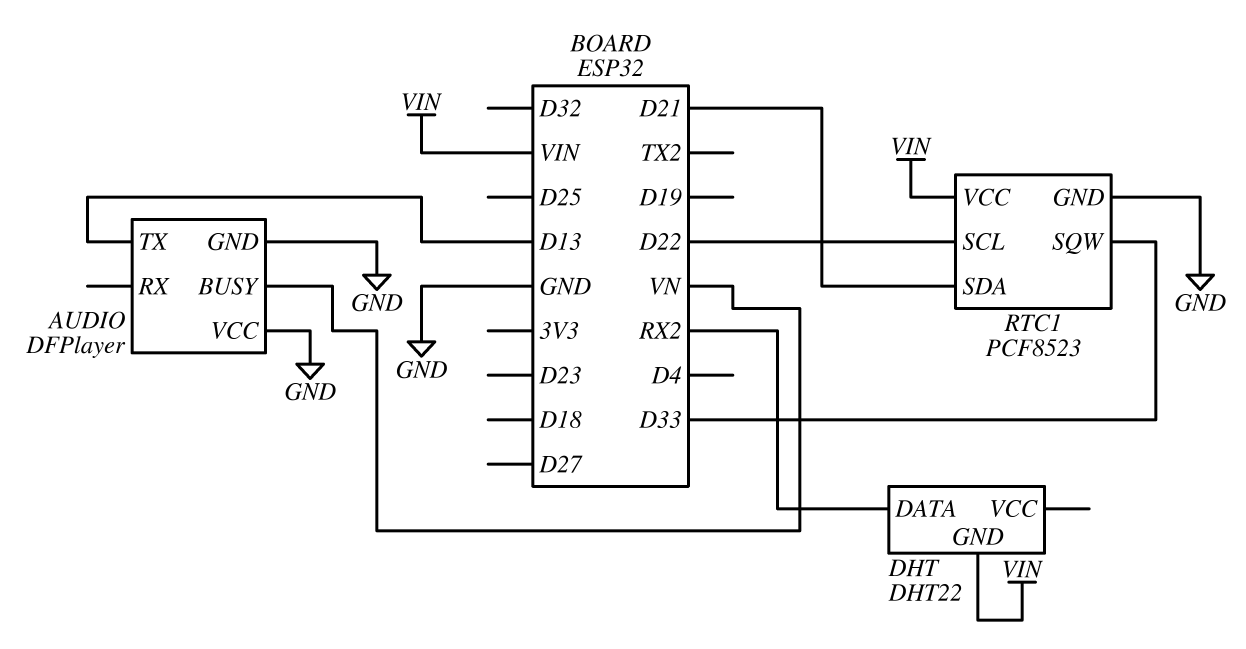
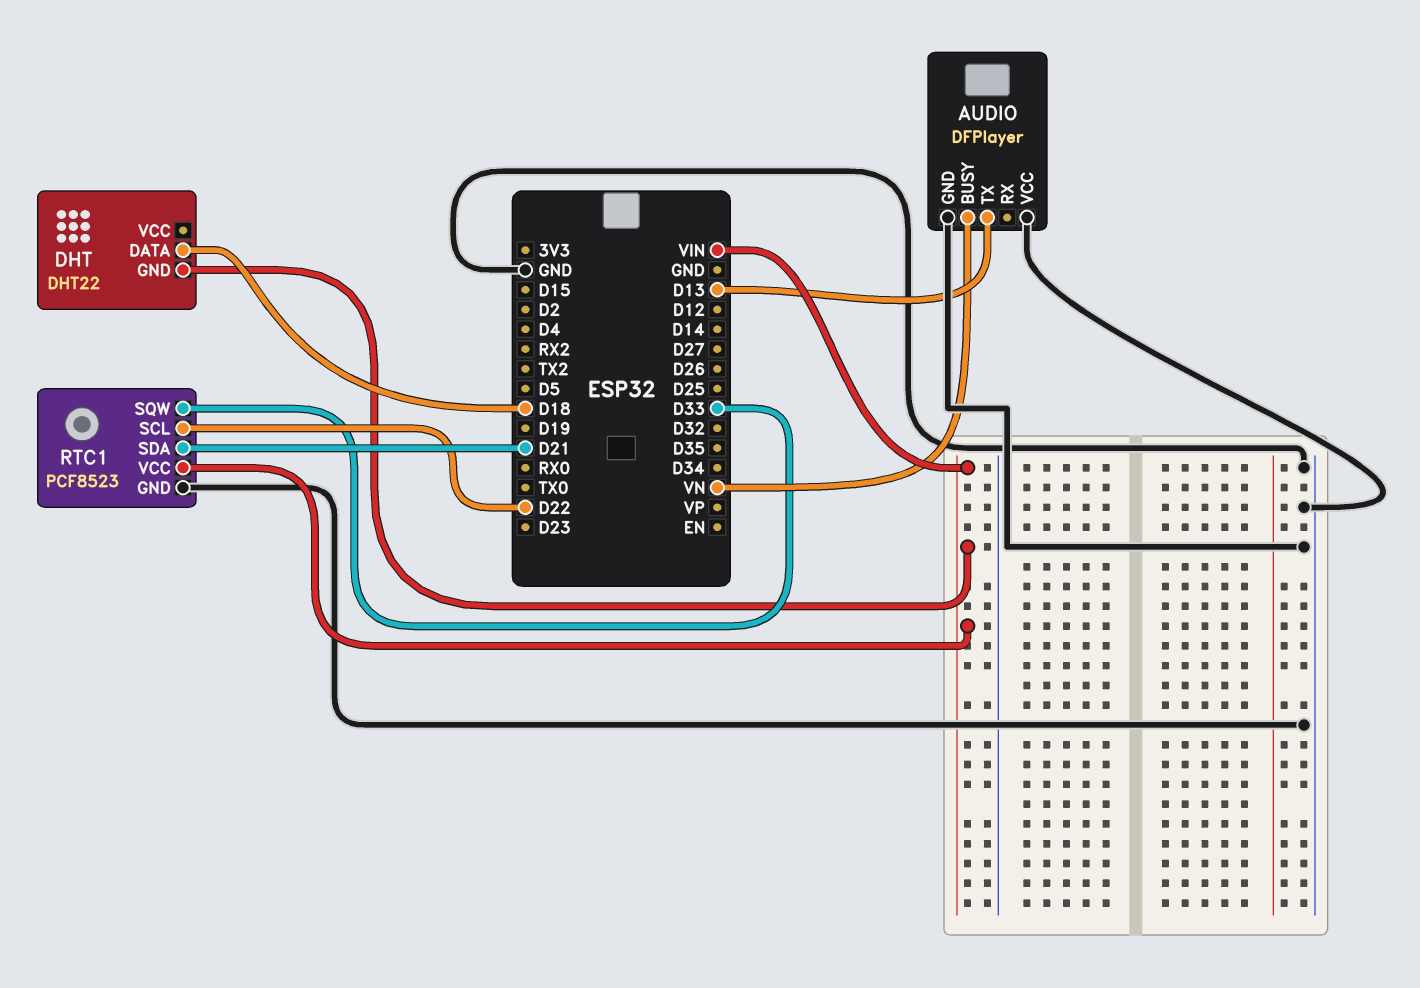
DHT pin DATA: RX2 -> D18

